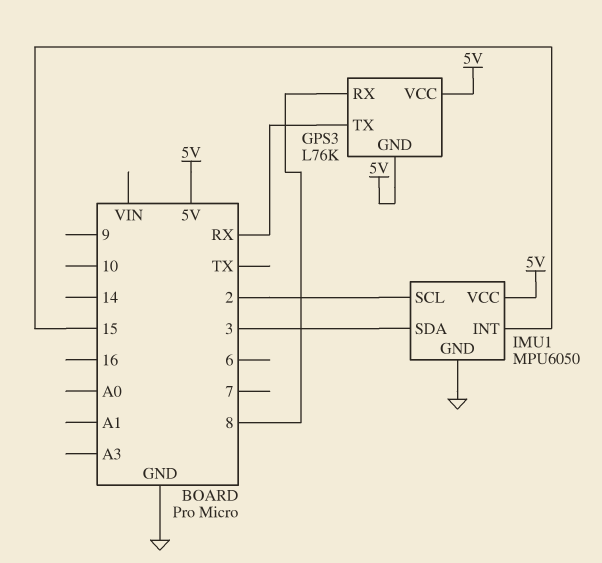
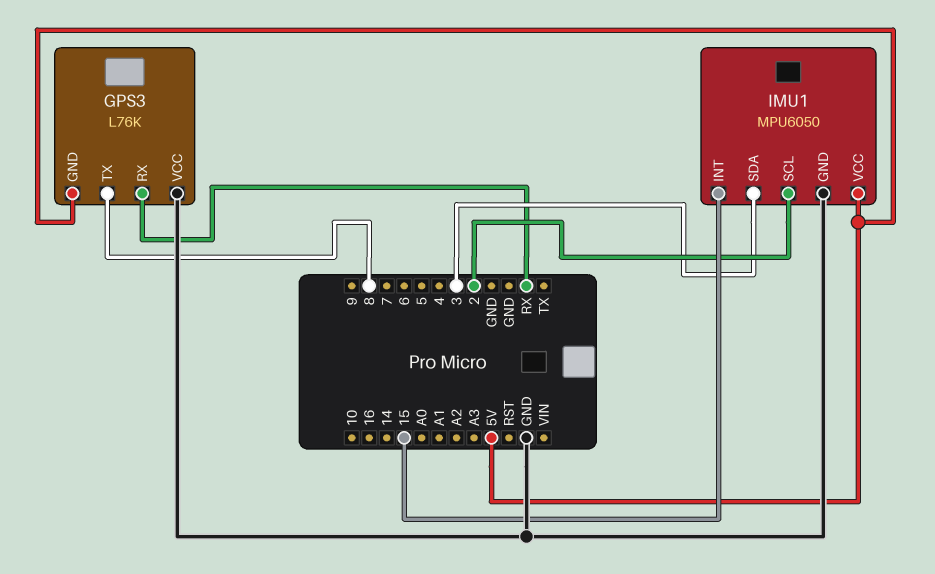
GPS3 pin RX: 8 -> RX
GPS3 pin TX: RX -> 8
GPS3 pin VCC: 5V -> GND

